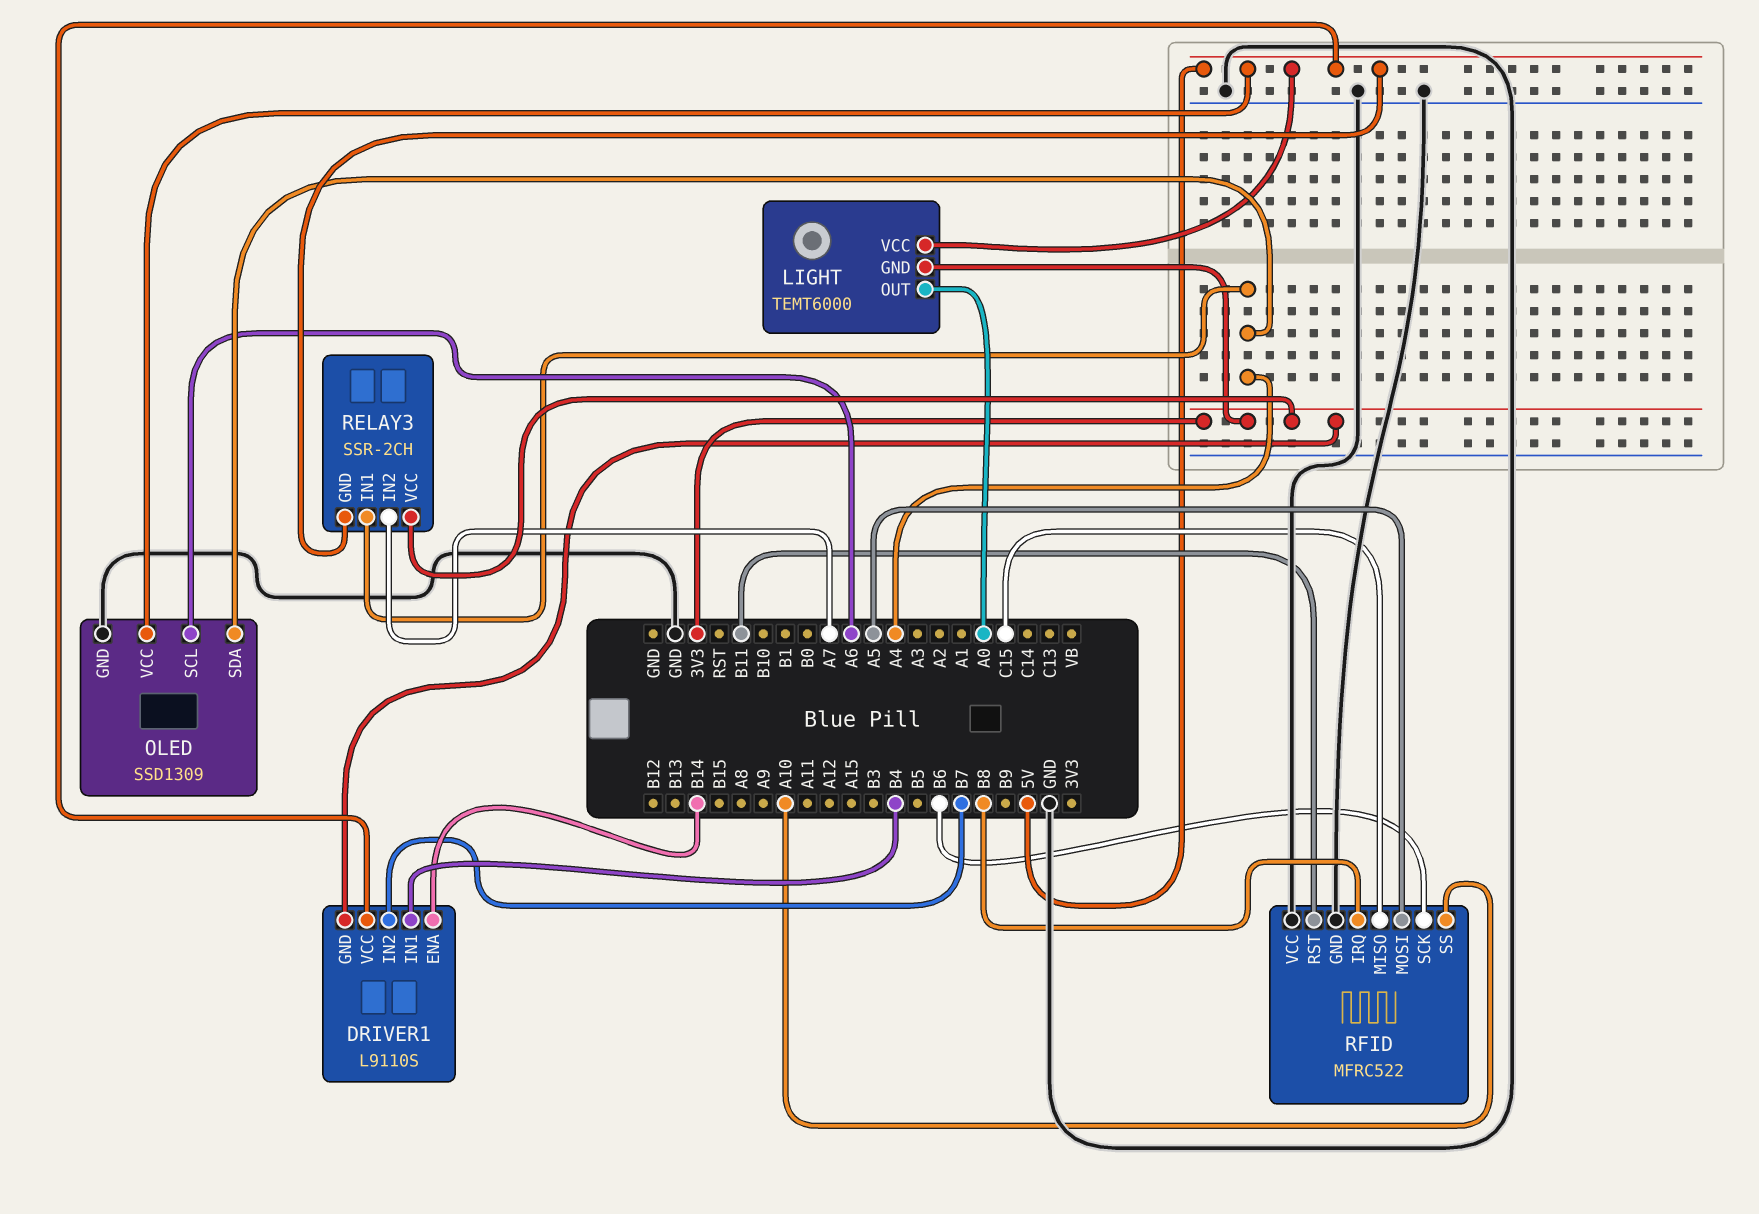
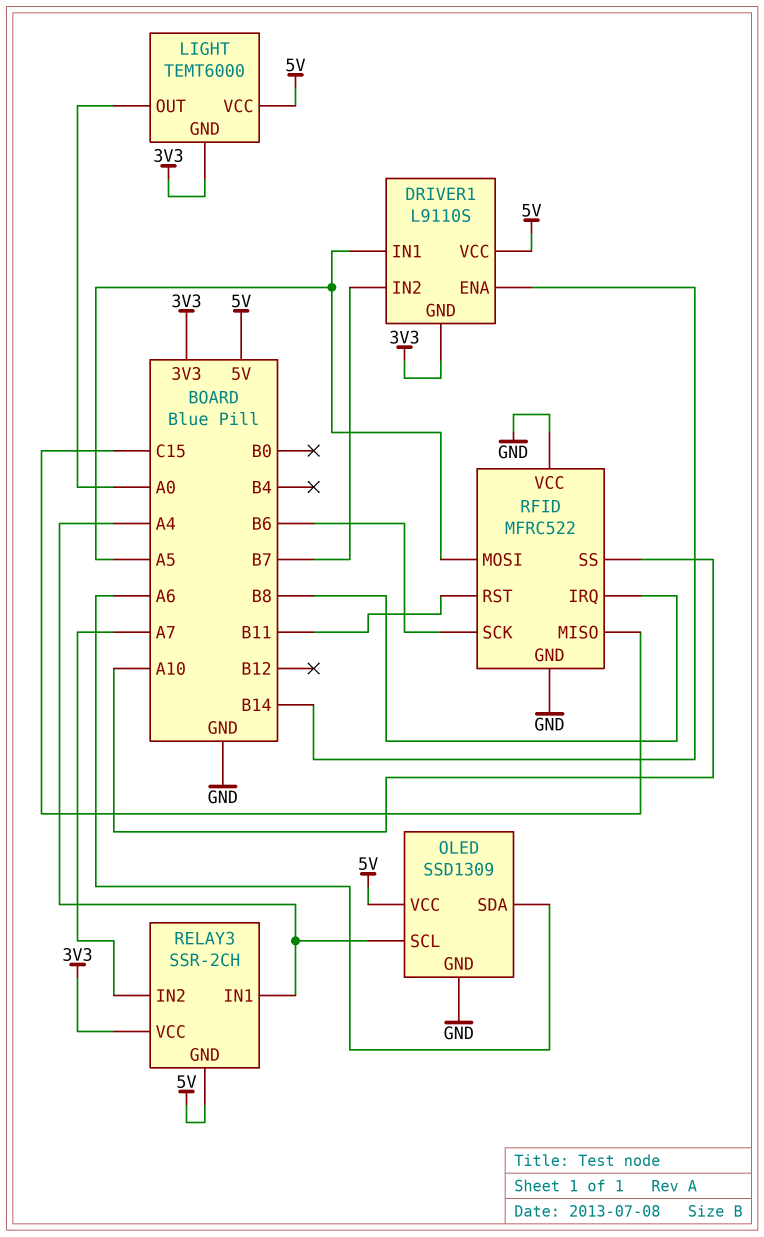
DRIVER1 pin IN1: B4 -> A5
OLED pin SCL: A6 -> A4
OLED pin SDA: A4 -> A6

